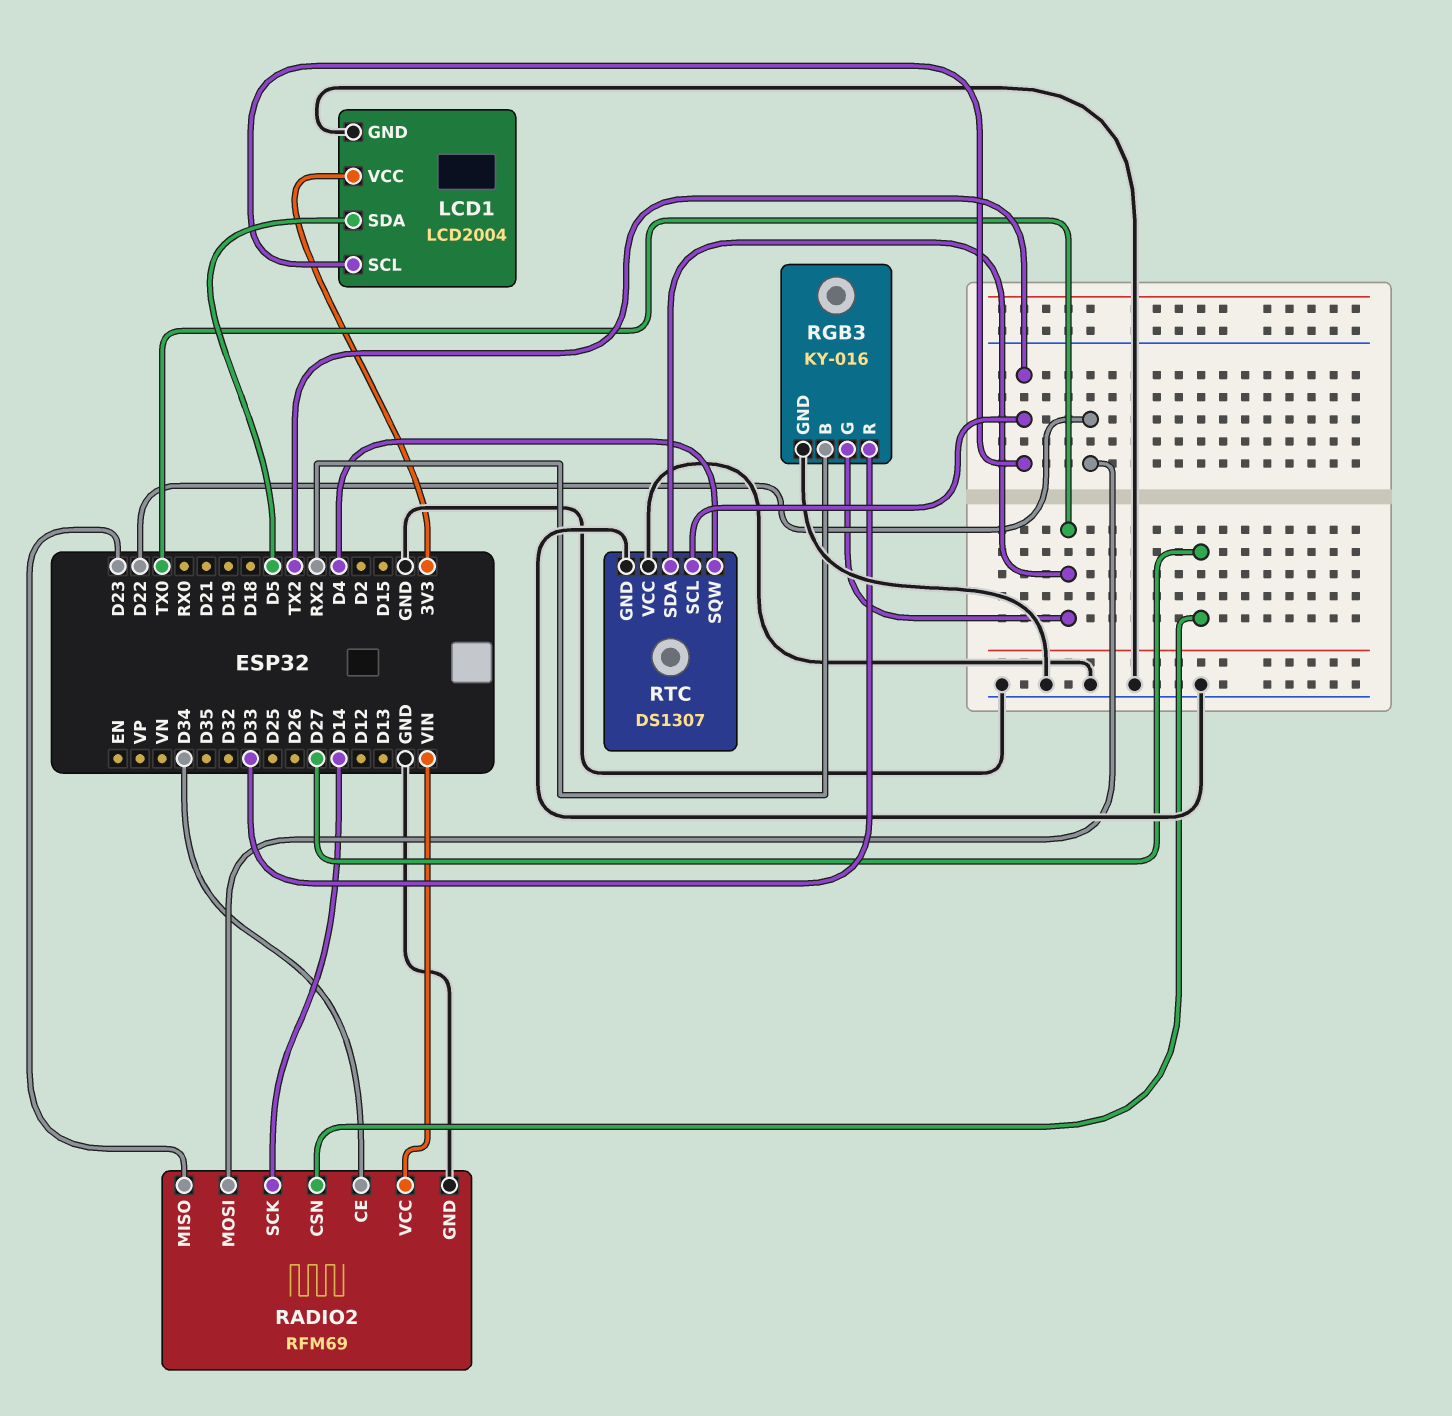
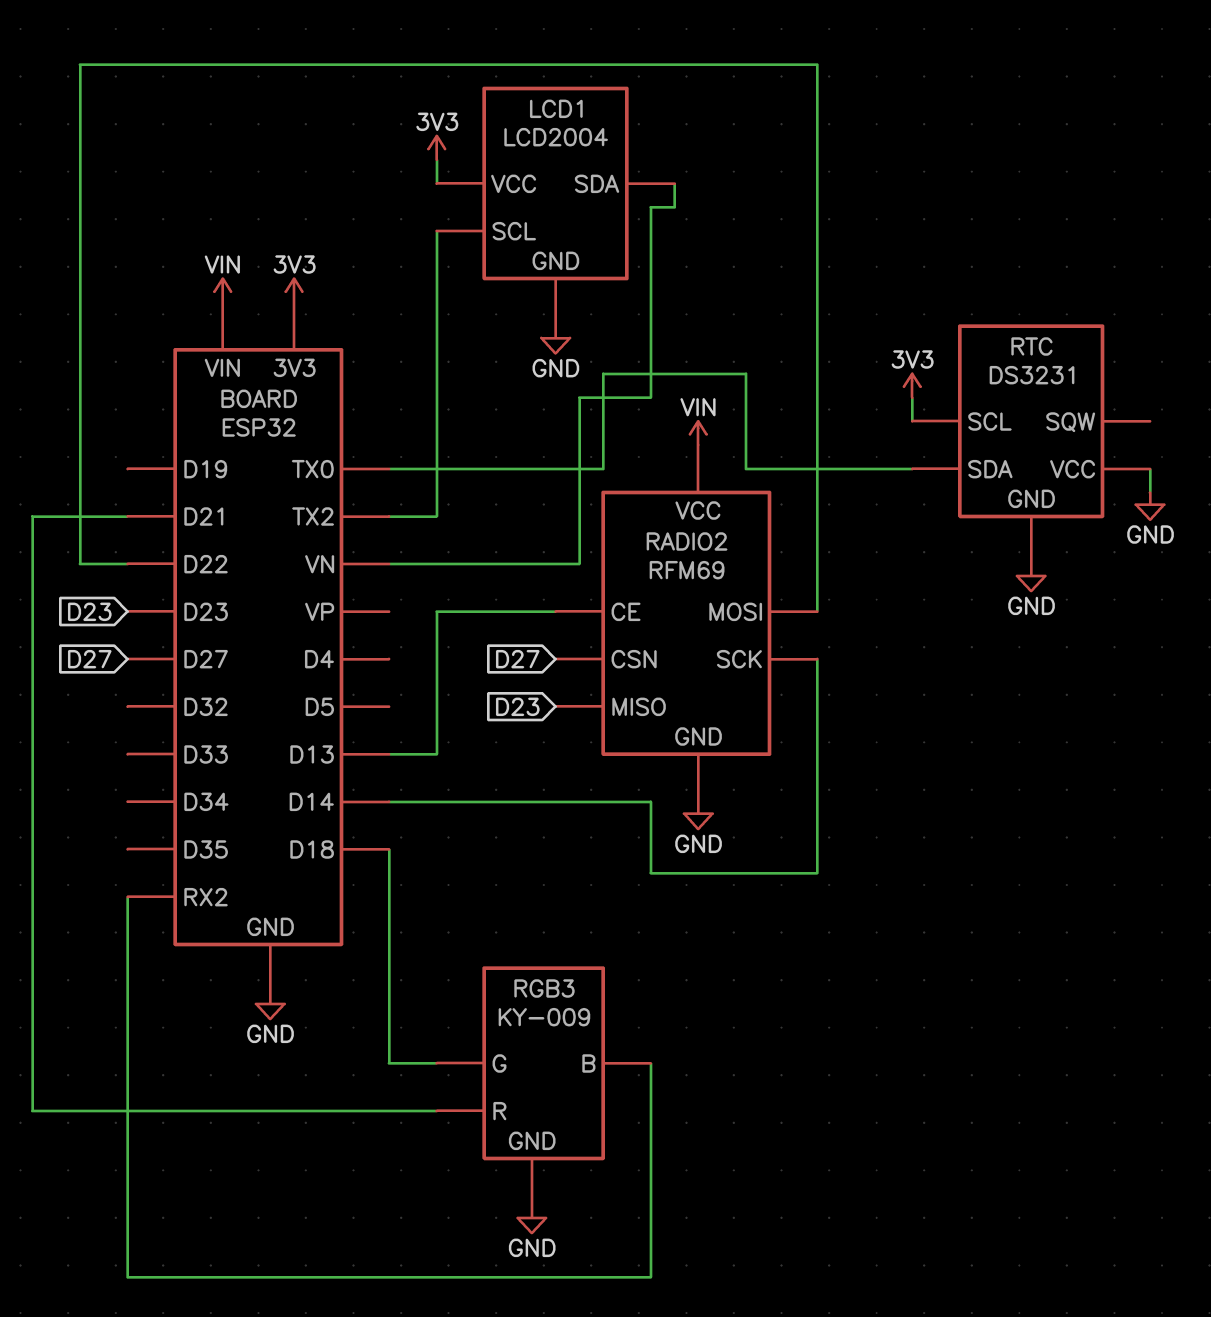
LCD1 pin SDA: D5 -> VN
RADIO2 pin CE: D34 -> D13
RGB3: KY-016 -> KY-009
RGB3 pin G: TX0 -> D18
RGB3 pin R: D33 -> D21
RTC: DS1307 -> DS3231
RTC pin SCL: TX2 -> 3V3
RTC pin SQW: D4 -> none

